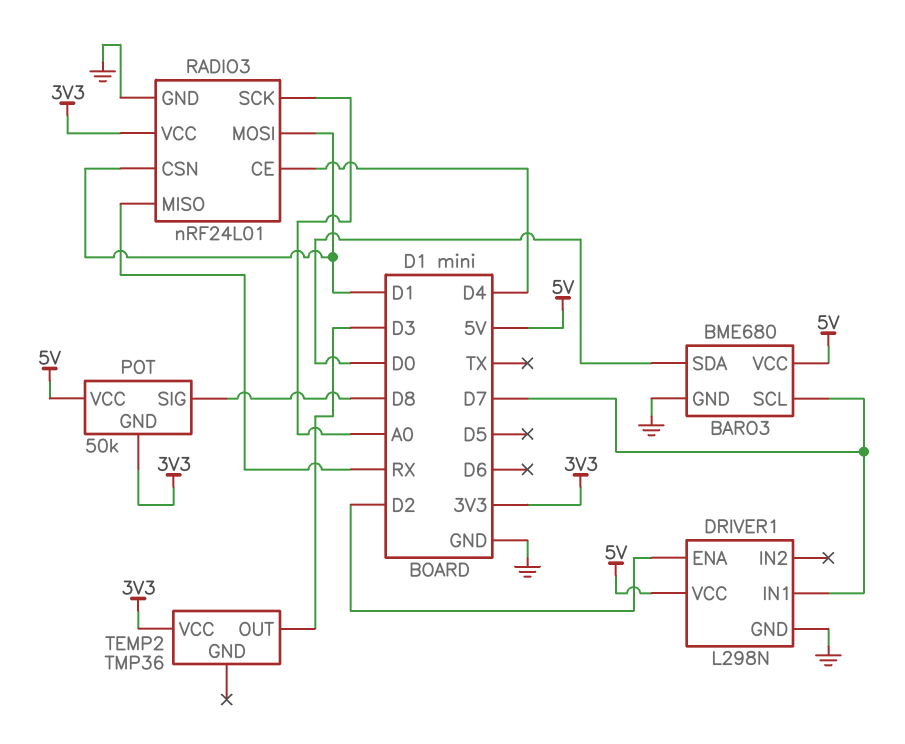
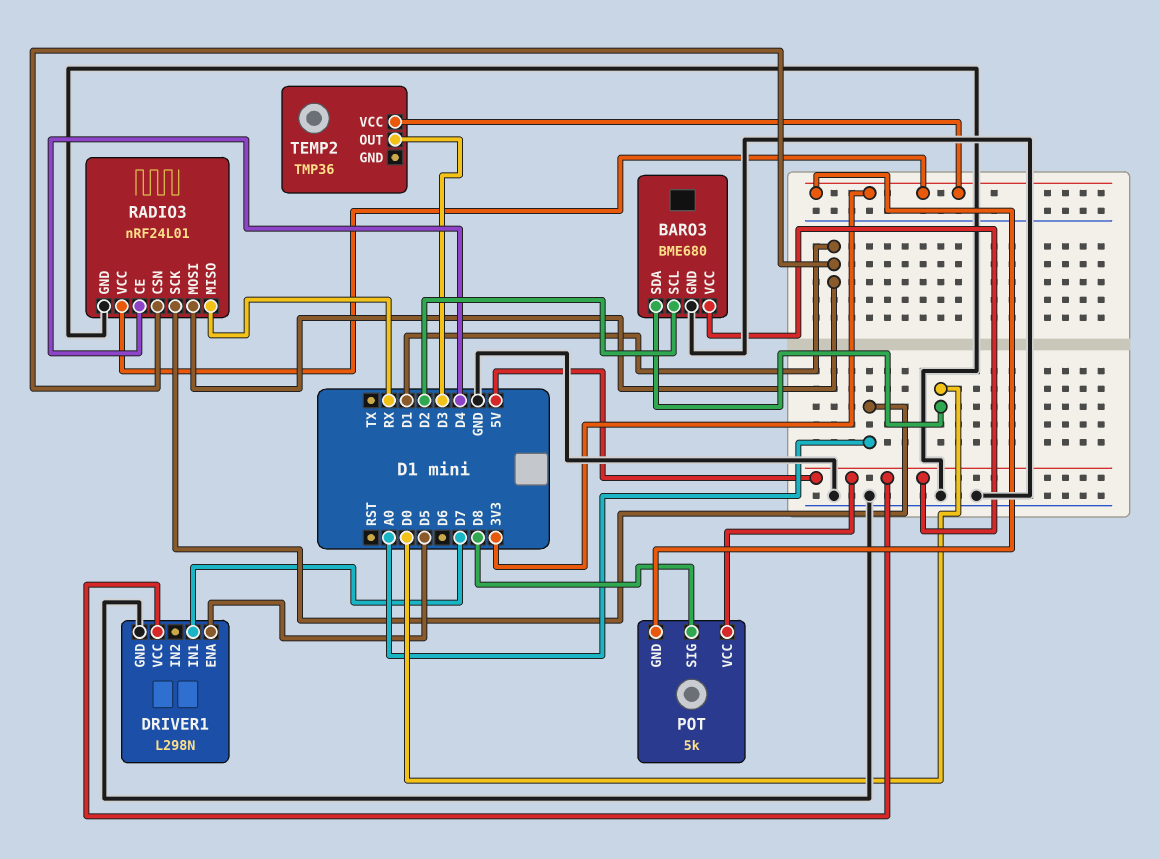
BARO3 pin SCL: D7 -> D2
DRIVER1 pin ENA: D2 -> D5
POT: 50k -> 5k

